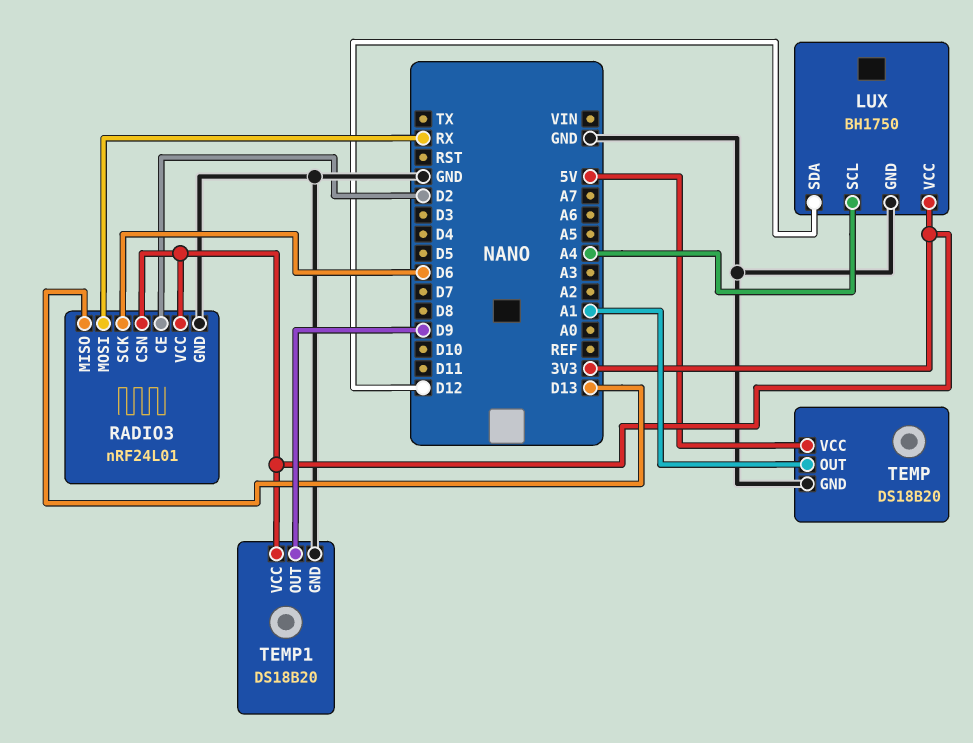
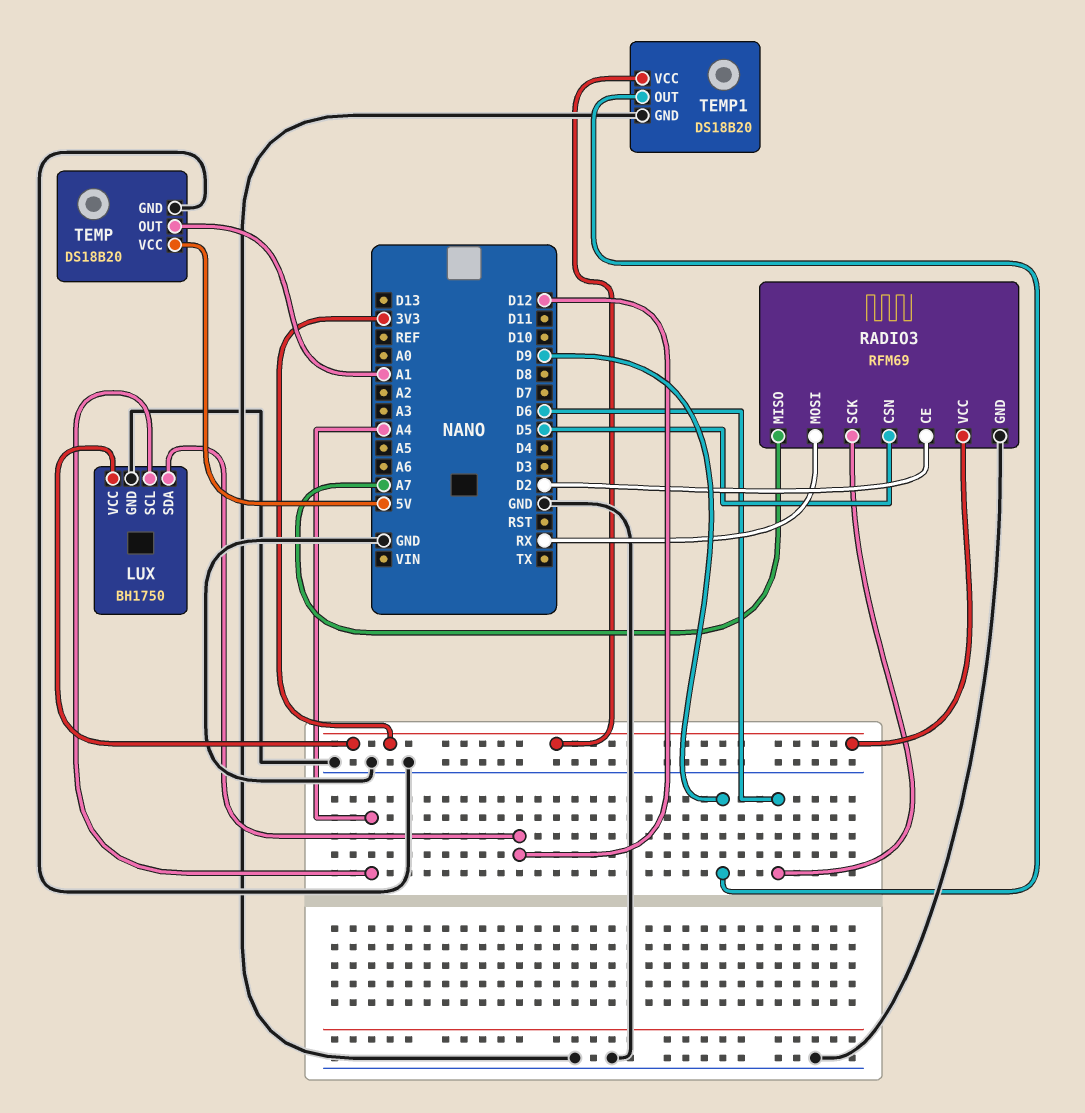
RADIO3: nRF24L01 -> RFM69
RADIO3 pin CSN: 3V3 -> D5
RADIO3 pin MISO: D13 -> A7

